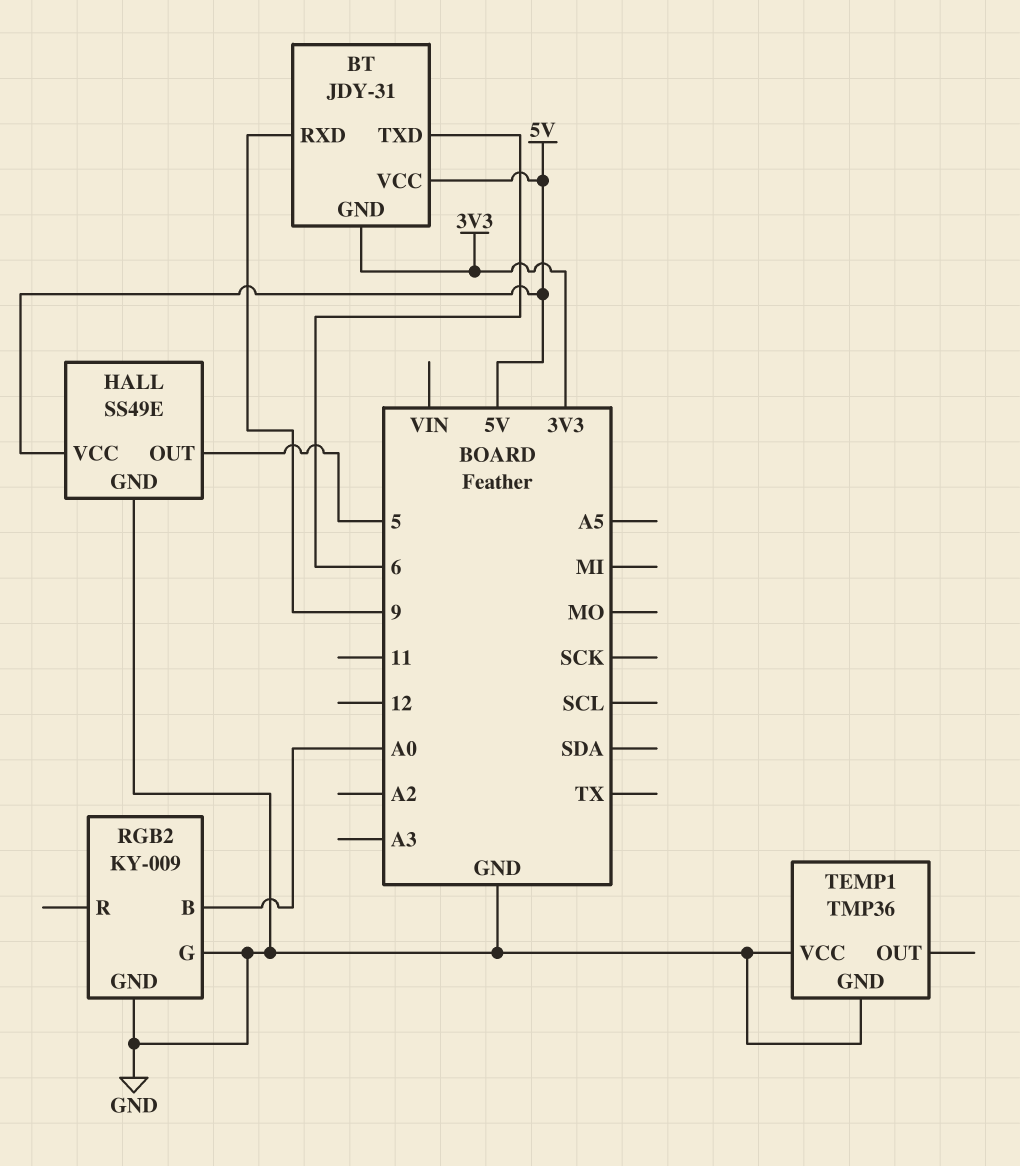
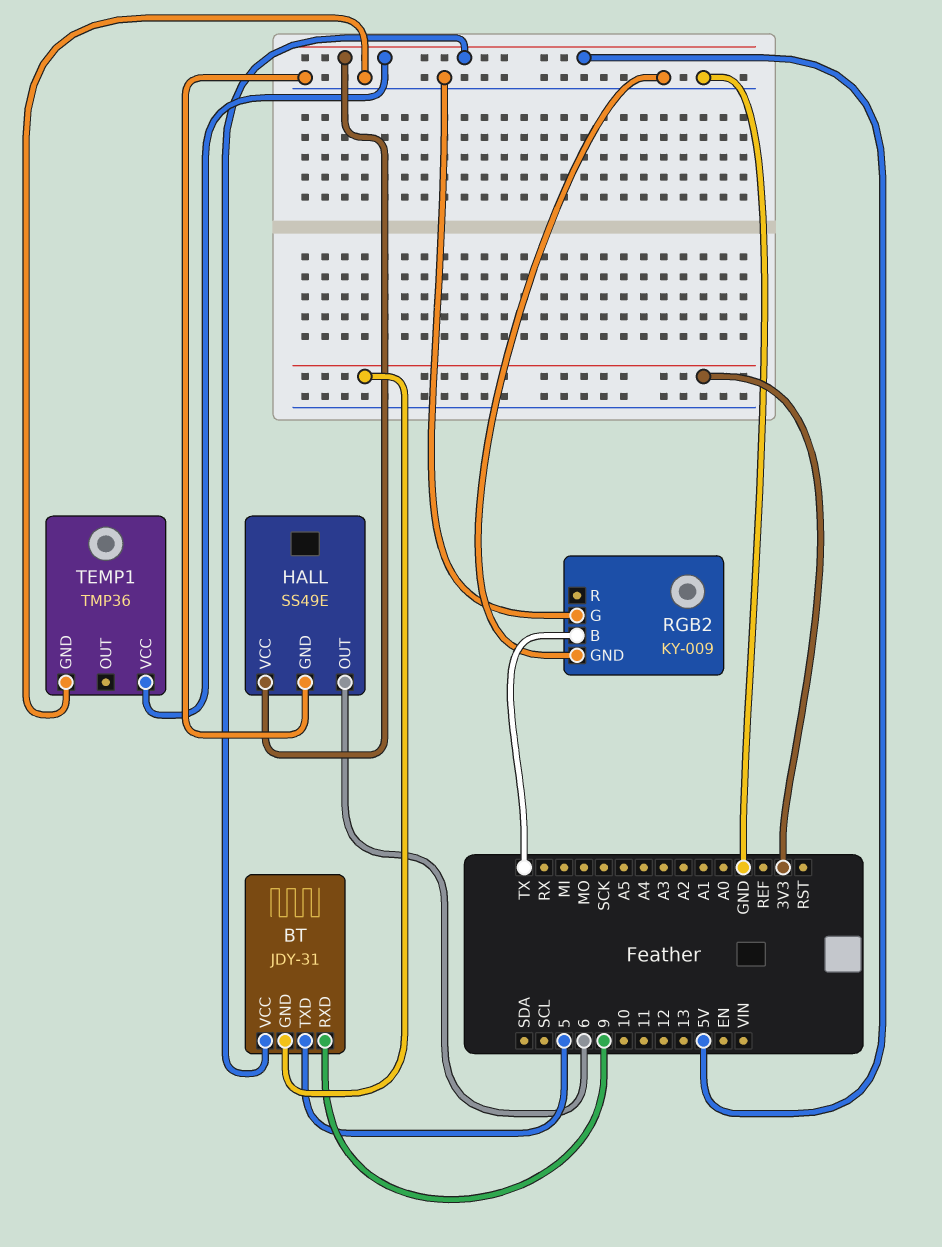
BT pin TXD: 6 -> 5
HALL pin OUT: 5 -> 6
RGB2 pin B: A0 -> TX
TEMP1 pin VCC: GND -> 5V

